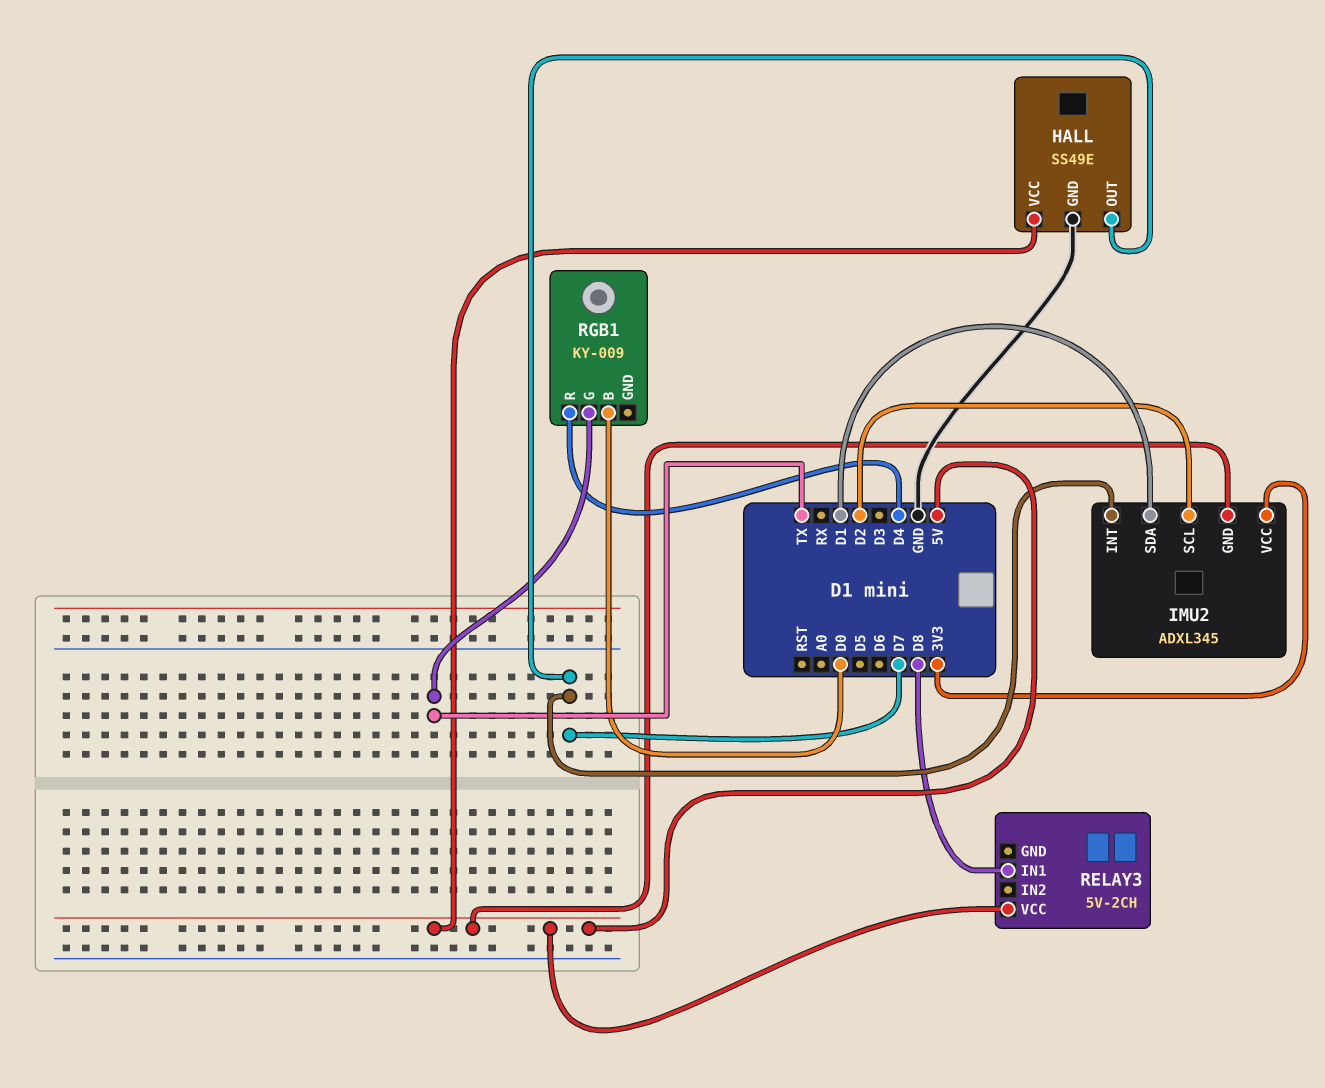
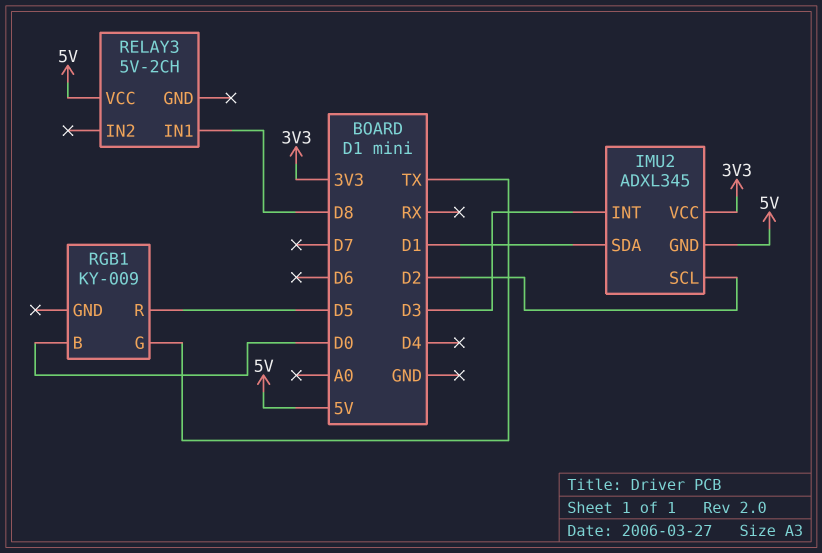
HALL: SS49E -> none
HALL pin GND: GND -> none
HALL pin OUT: D7 -> none
HALL pin VCC: 5V -> none
IMU2 pin INT: D7 -> D3
RGB1 pin R: D4 -> D5

